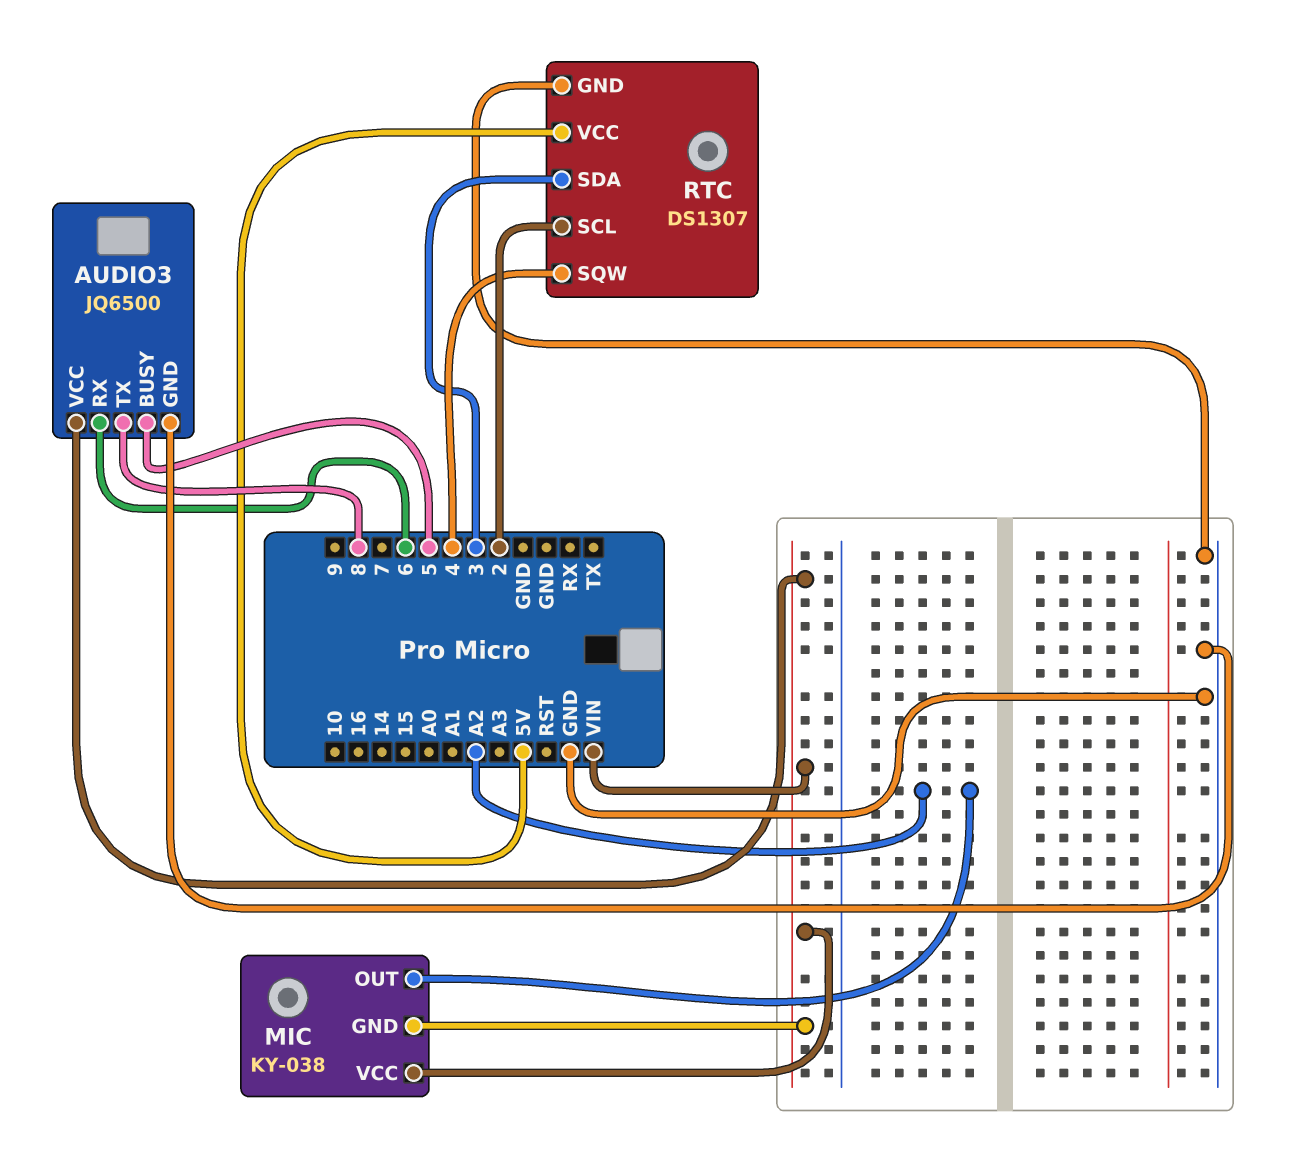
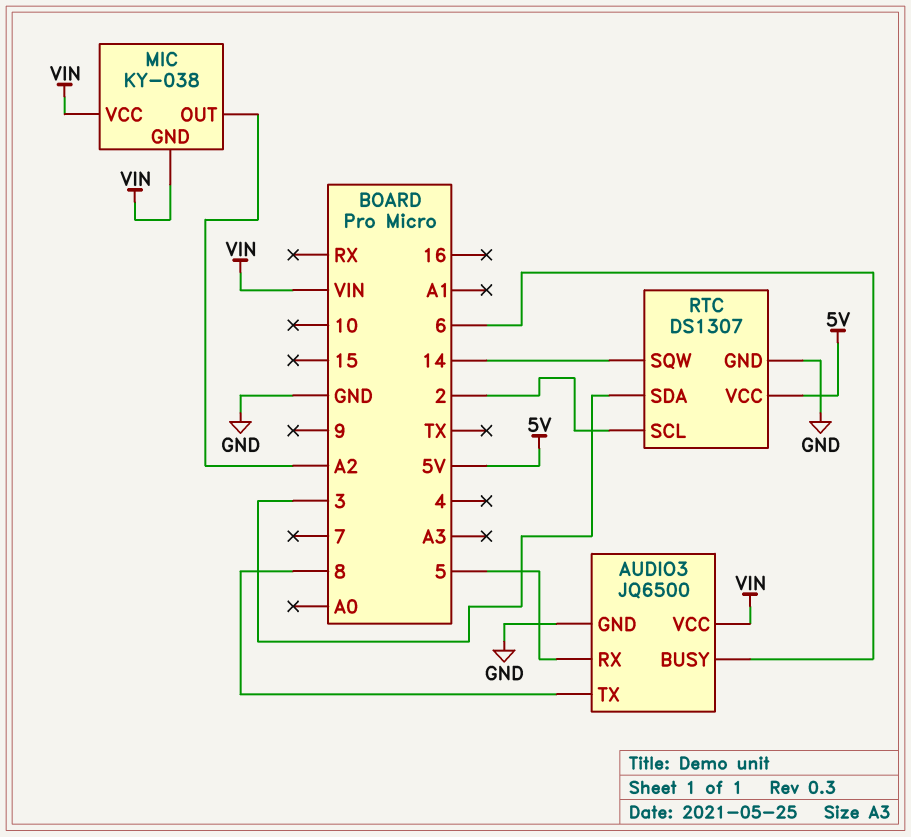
AUDIO3 pin BUSY: 5 -> 6
AUDIO3 pin RX: 6 -> 5
RTC pin SQW: 4 -> 14

